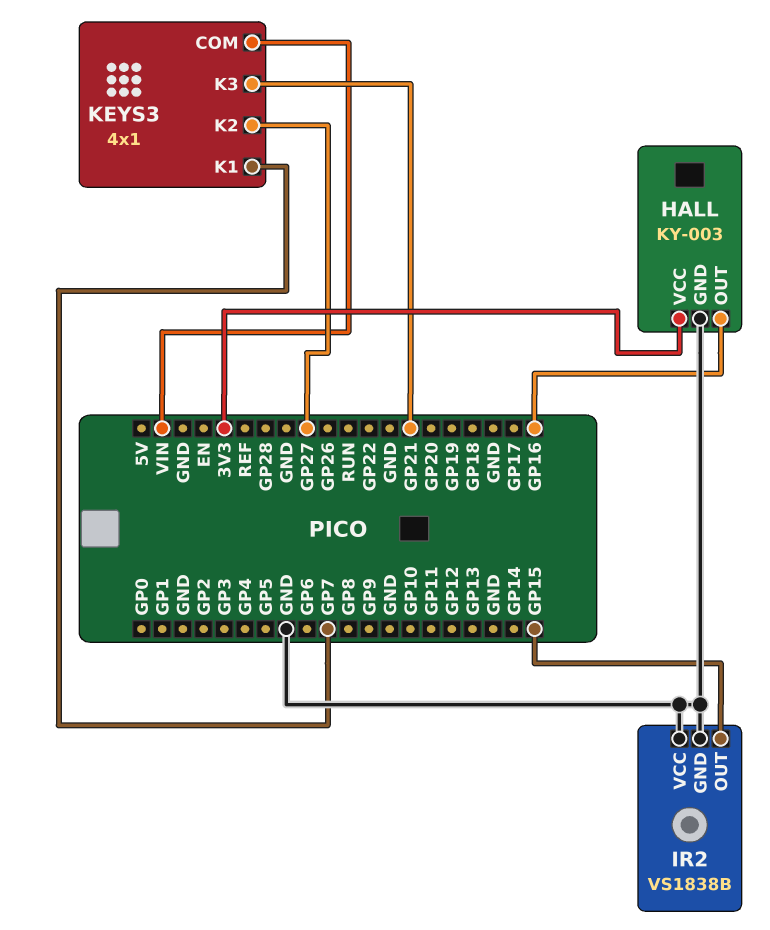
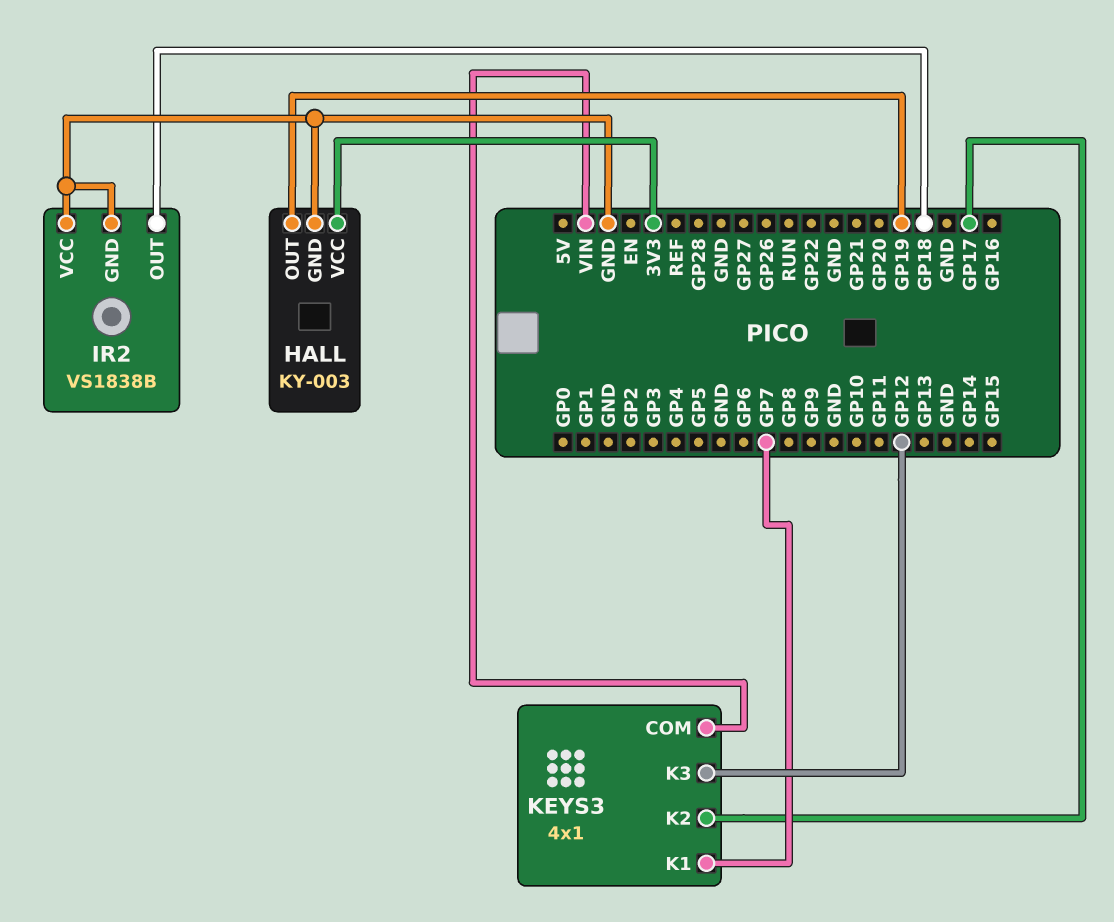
HALL pin OUT: GP16 -> GP19
IR2 pin OUT: GP15 -> GP18
KEYS3 pin K2: GP27 -> GP17
KEYS3 pin K3: GP21 -> GP12

